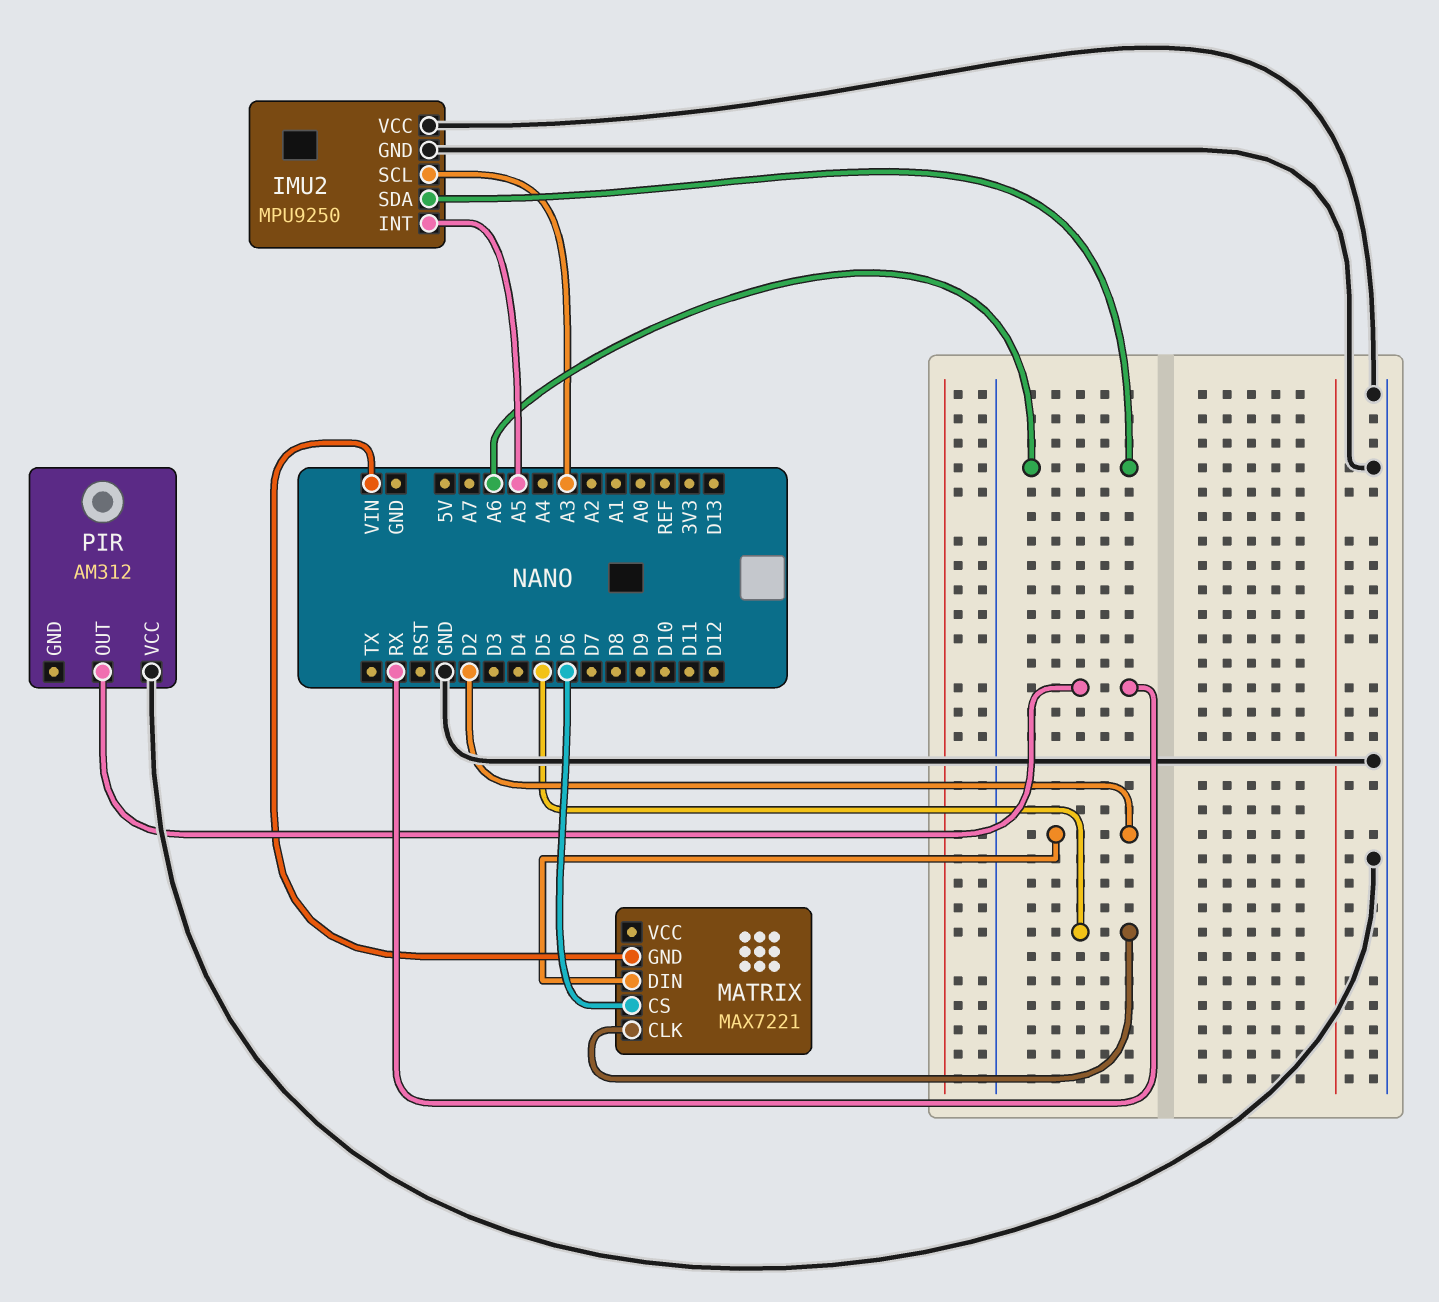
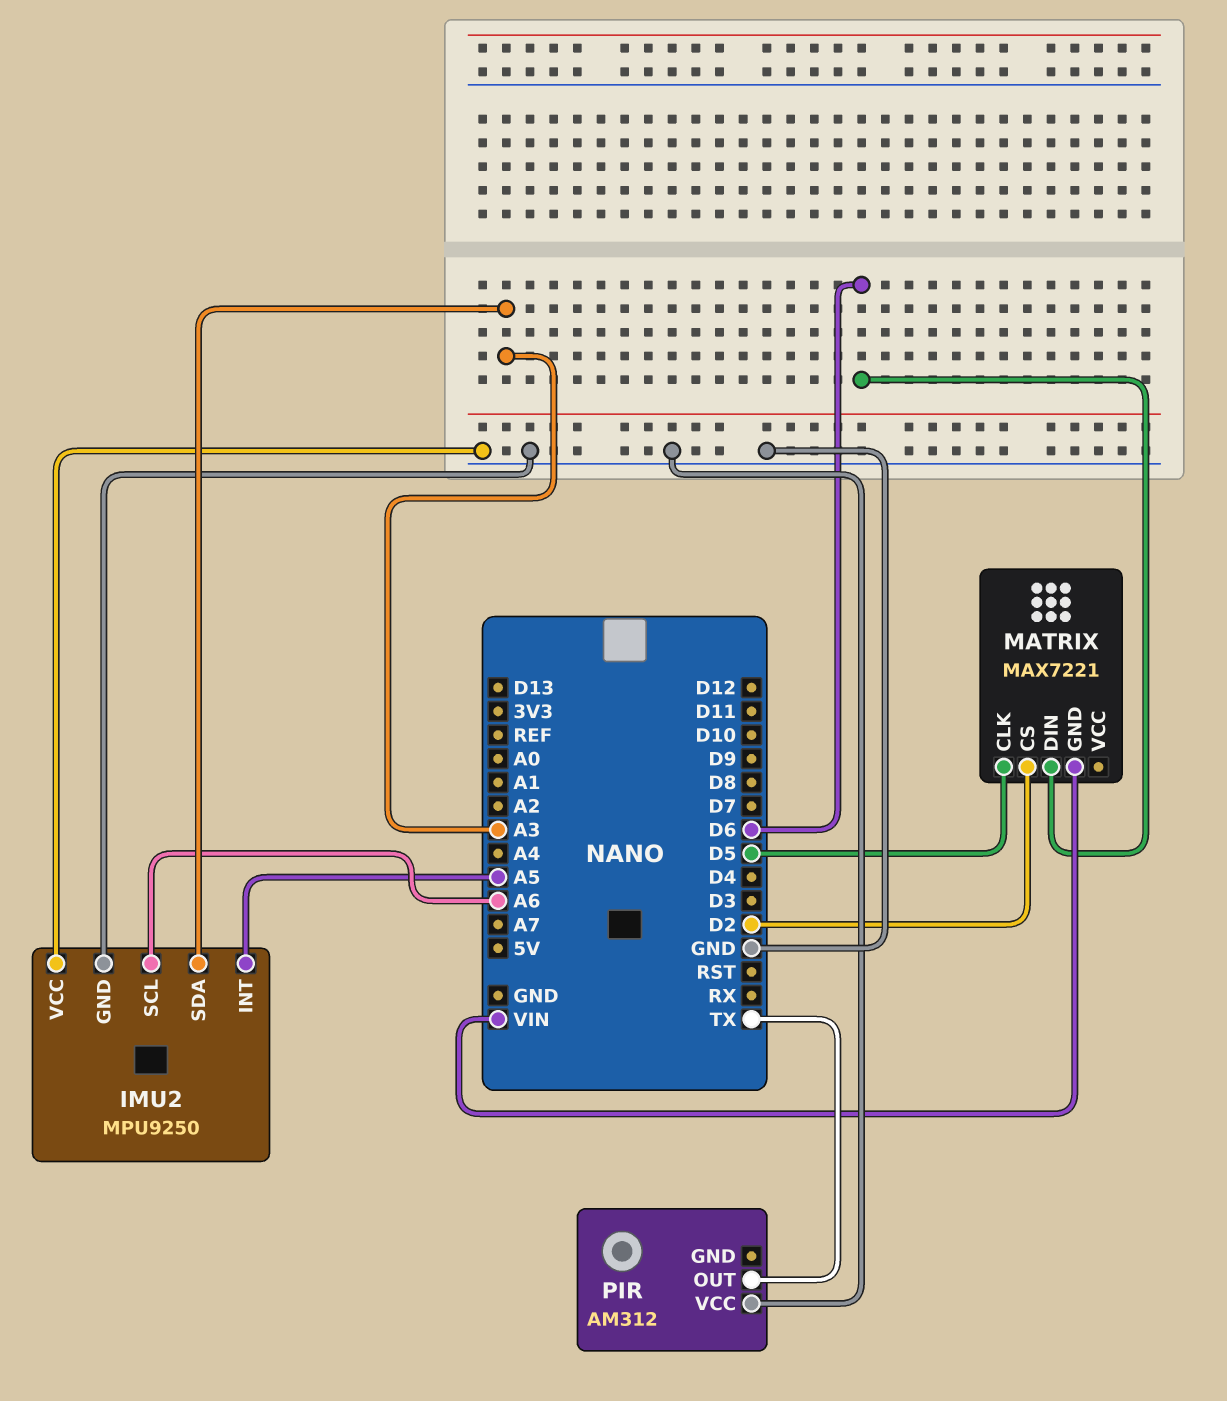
IMU2 pin SCL: A3 -> A6
IMU2 pin SDA: A6 -> A3
MATRIX pin CS: D6 -> D2
MATRIX pin DIN: D2 -> D6
PIR pin OUT: RX -> TX

